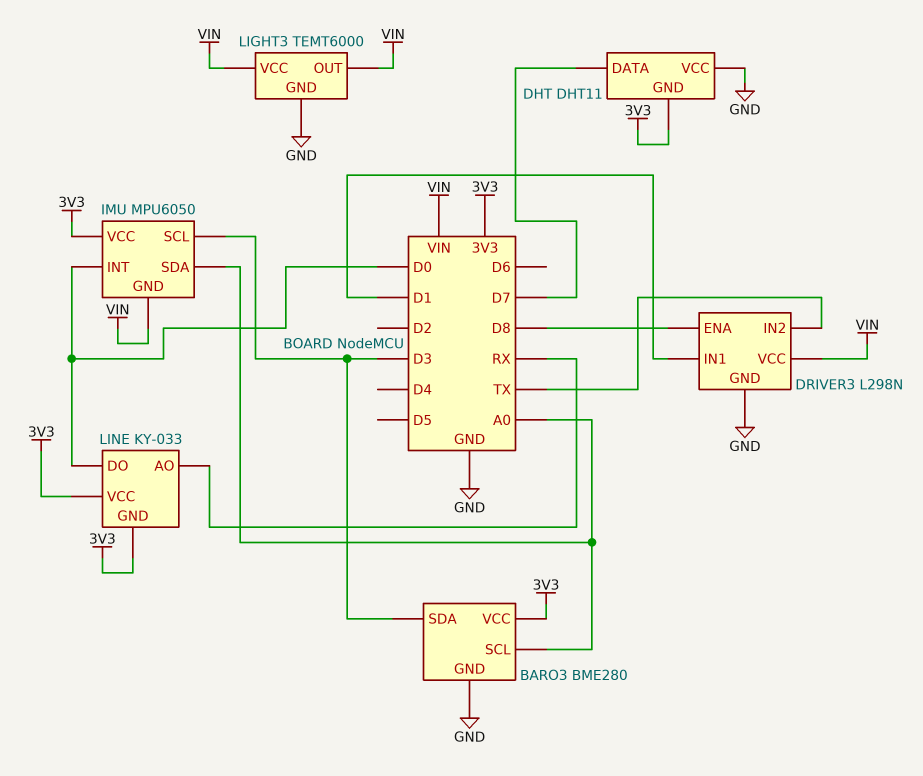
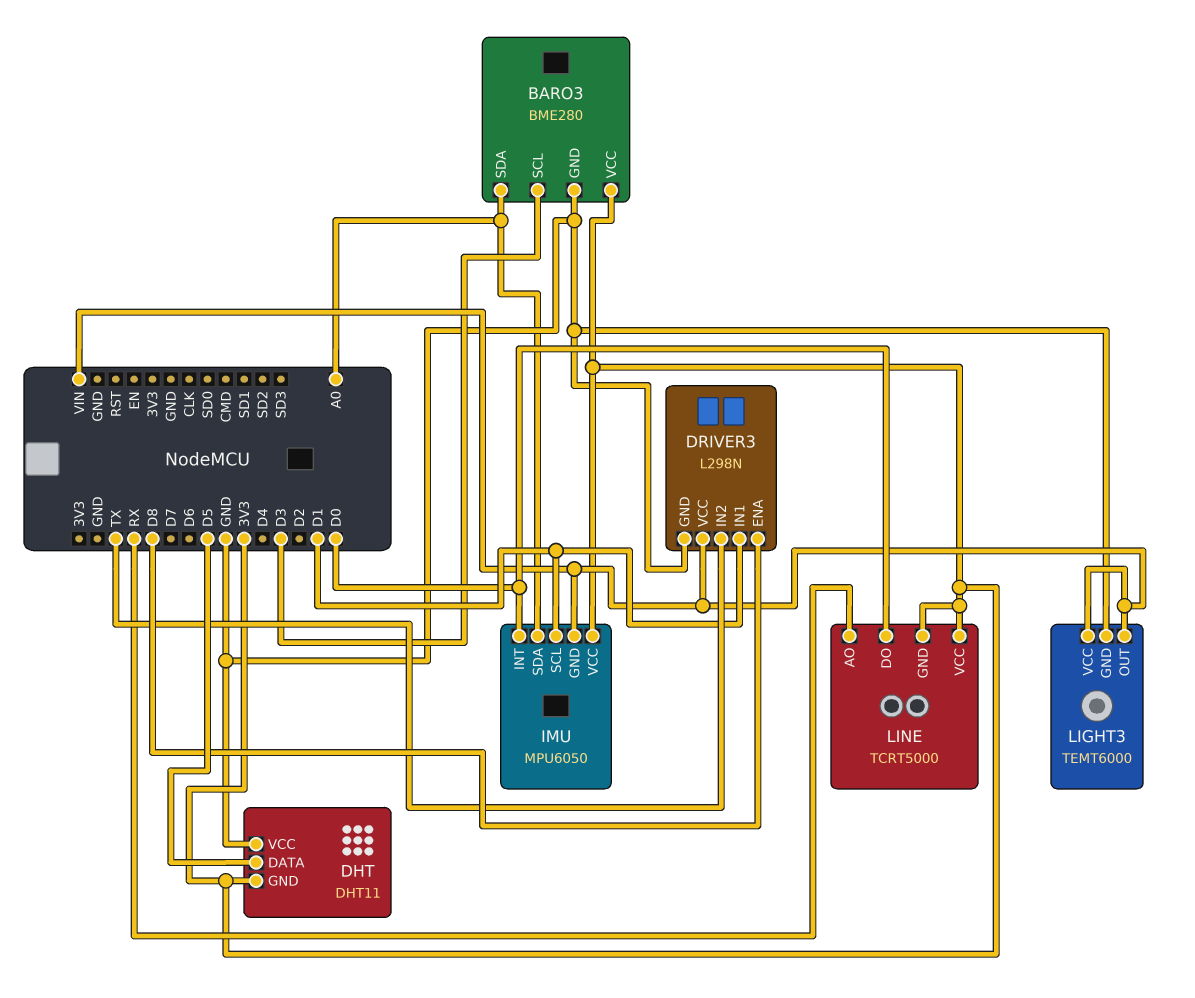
BARO3 pin SCL: A0 -> D3
BARO3 pin SDA: D3 -> A0
DHT pin DATA: D7 -> D5
IMU pin SCL: D3 -> D1
LINE: KY-033 -> TCRT5000

